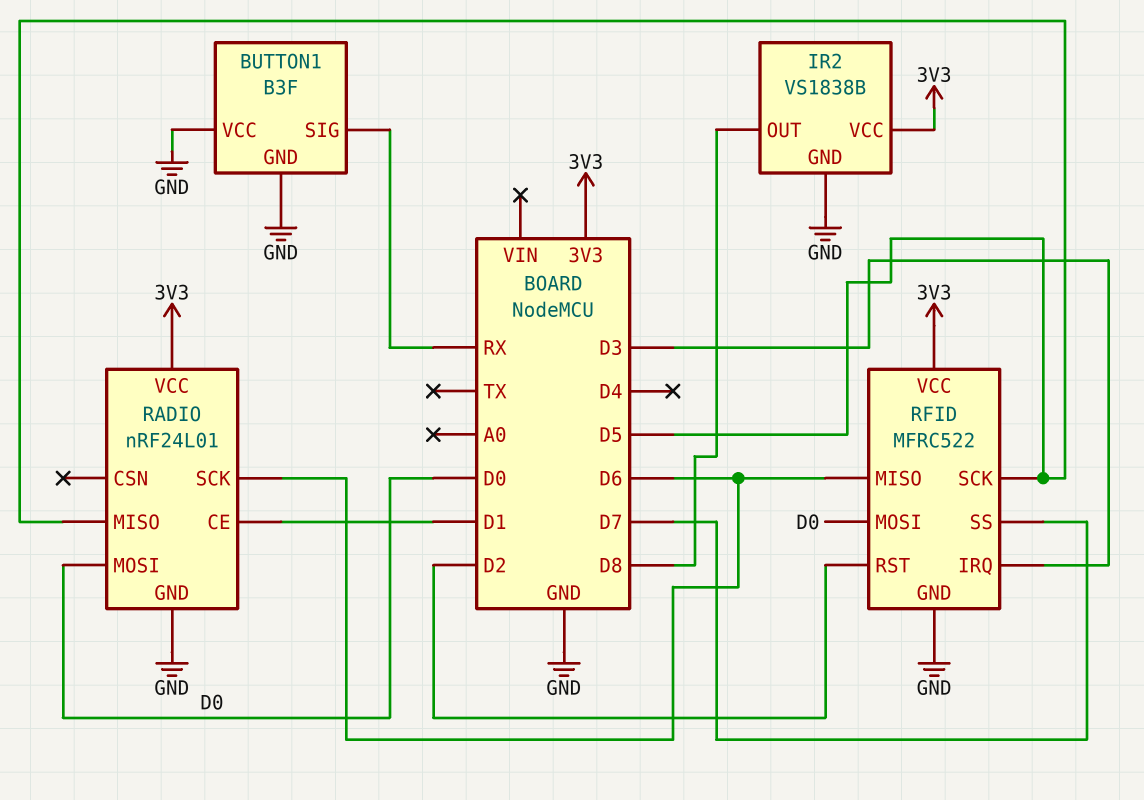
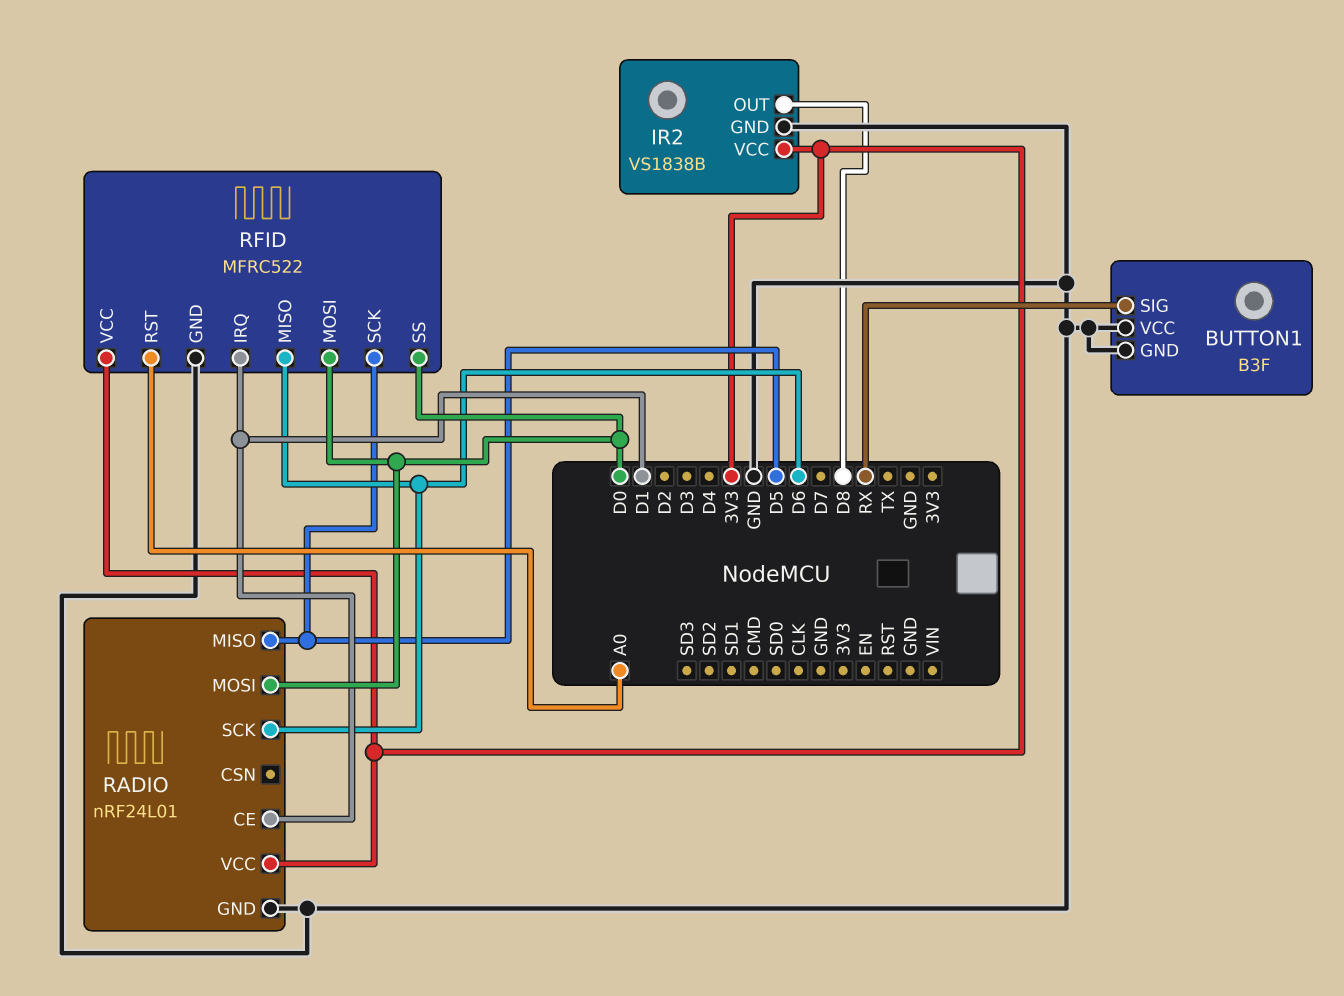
RFID pin IRQ: D3 -> D1
RFID pin RST: D2 -> A0
RFID pin SS: D7 -> D0

